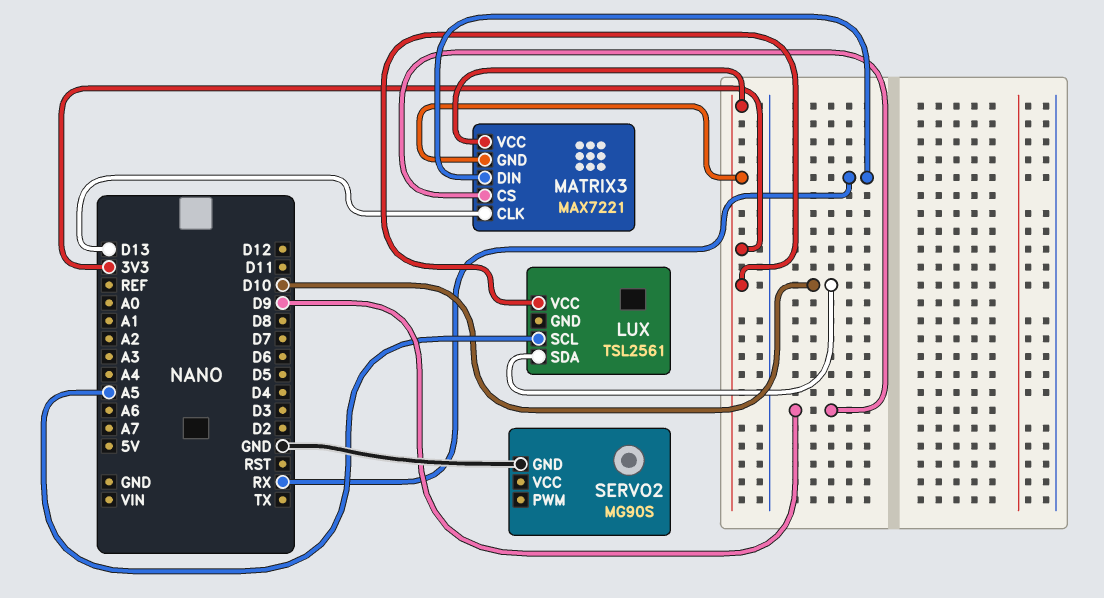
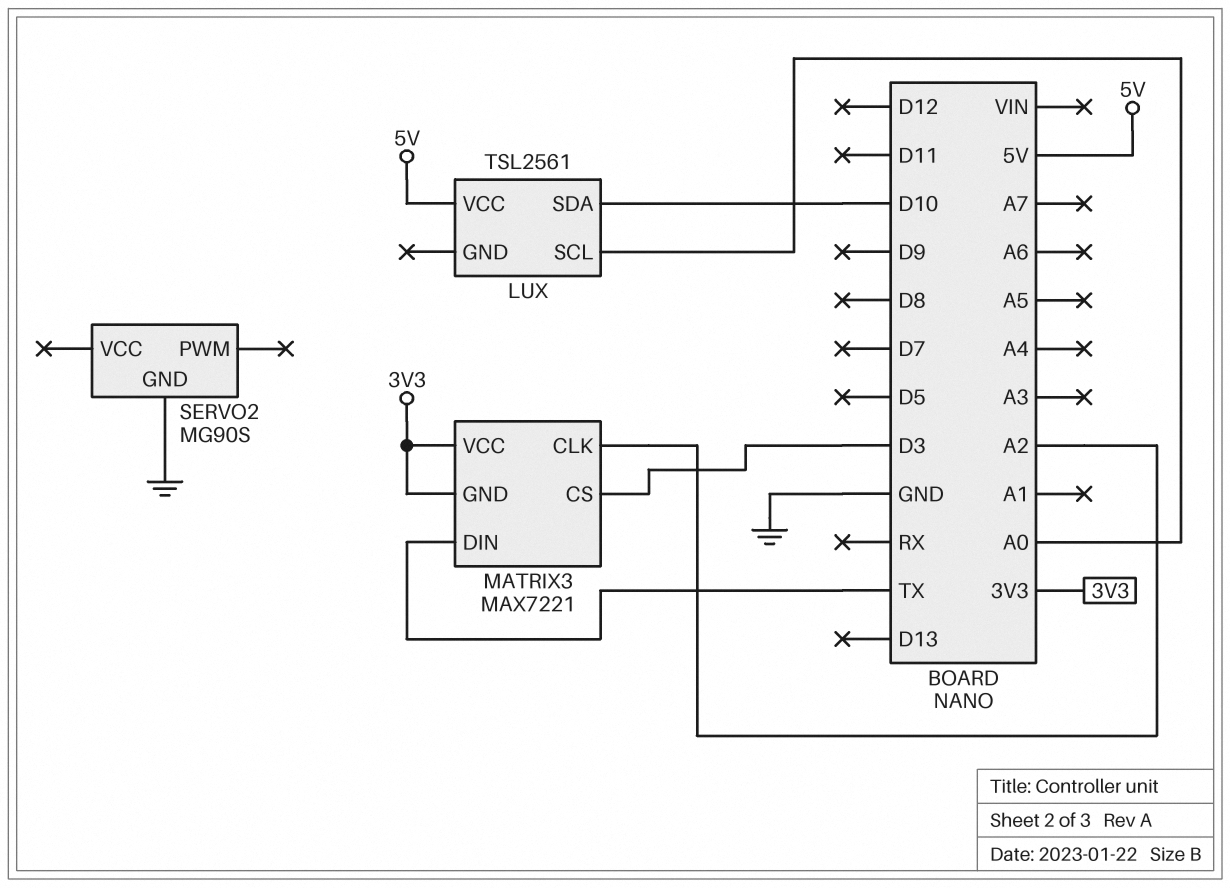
LUX pin SCL: A5 -> A0
LUX pin VCC: 3V3 -> 5V
MATRIX3 pin CLK: D13 -> A2
MATRIX3 pin CS: D9 -> D3
MATRIX3 pin DIN: RX -> TX

